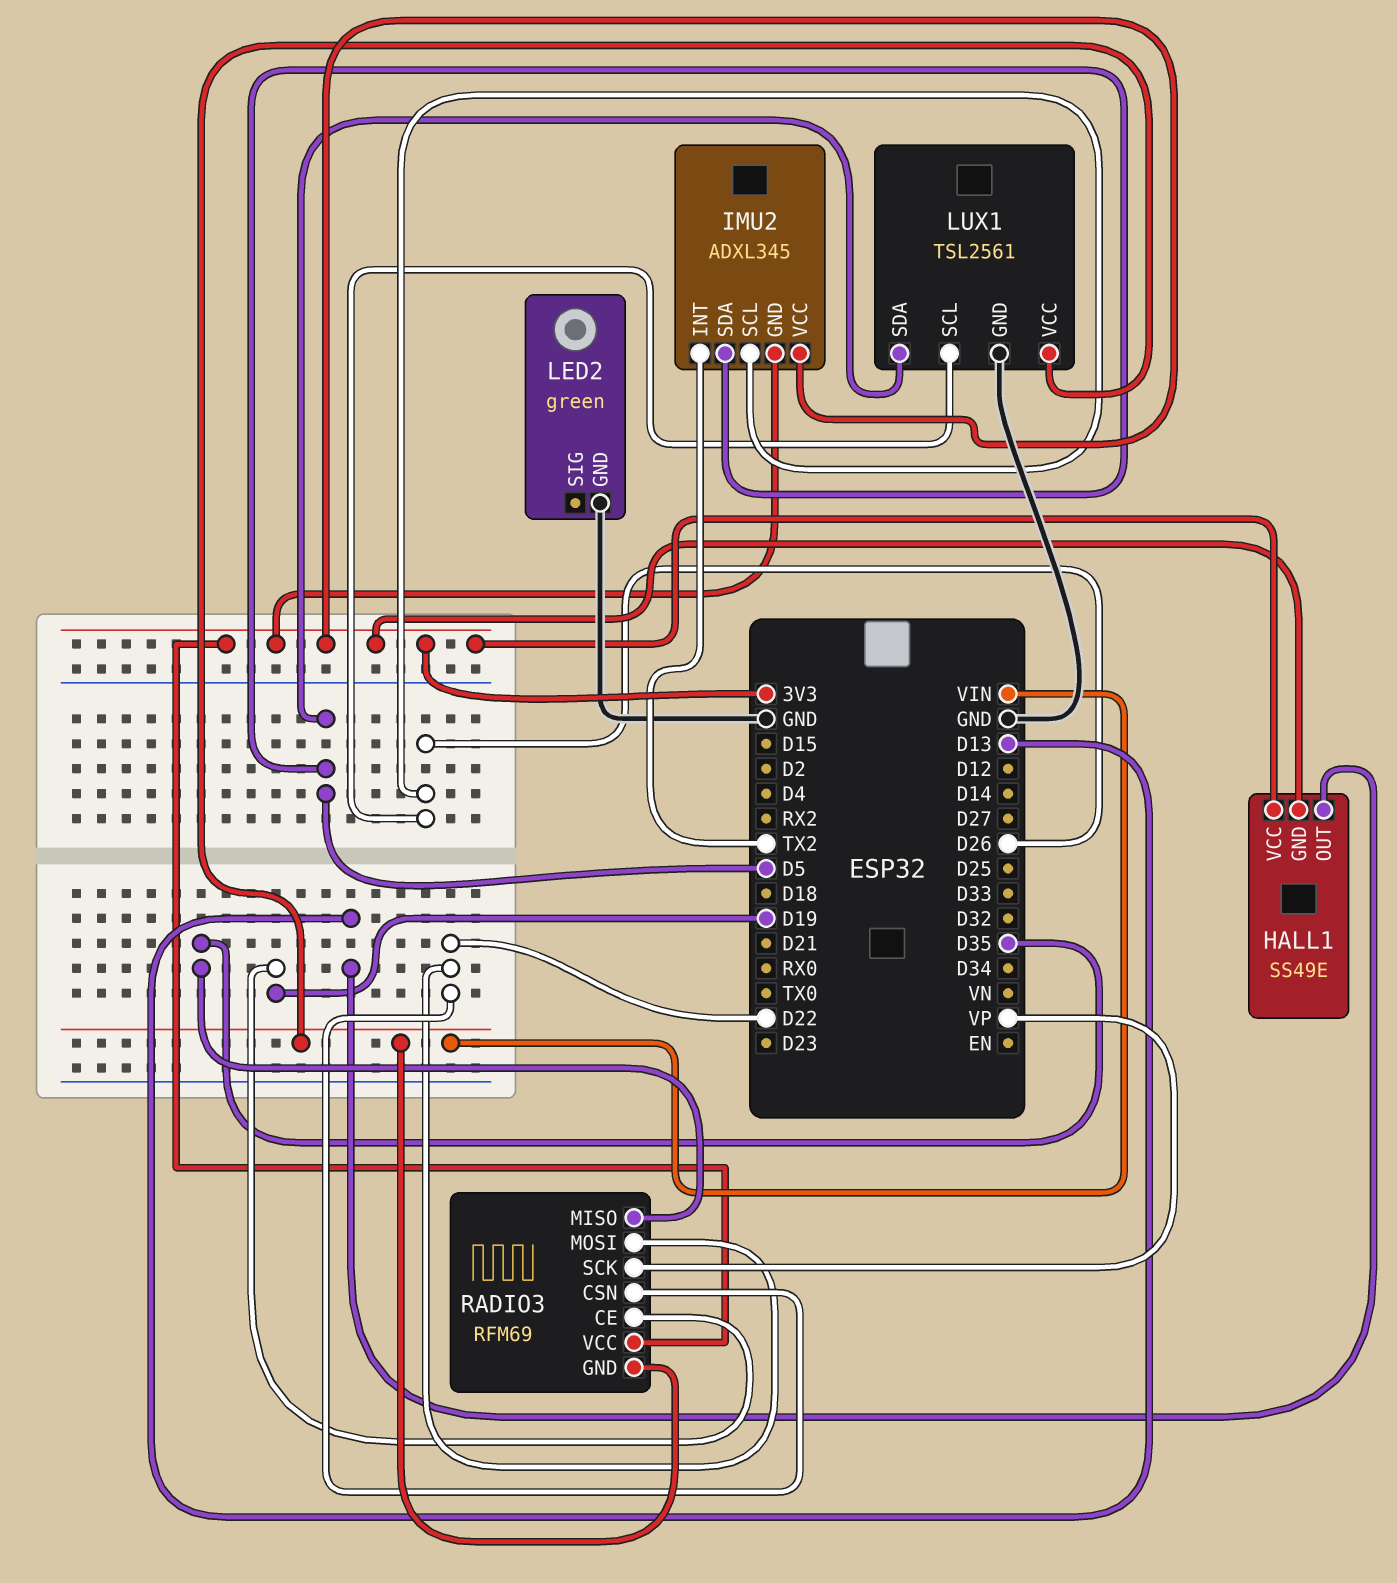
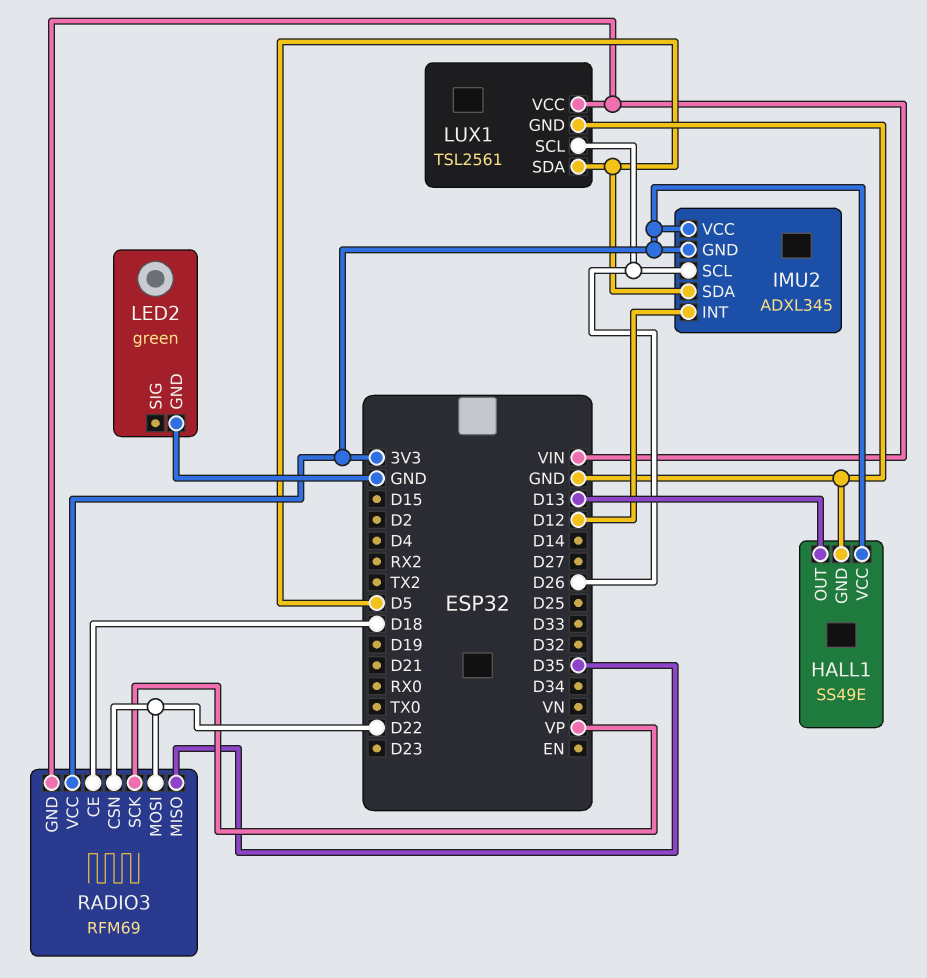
HALL1 pin GND: 3V3 -> GND
IMU2 pin INT: TX2 -> D12
RADIO3 pin CE: D19 -> D18

